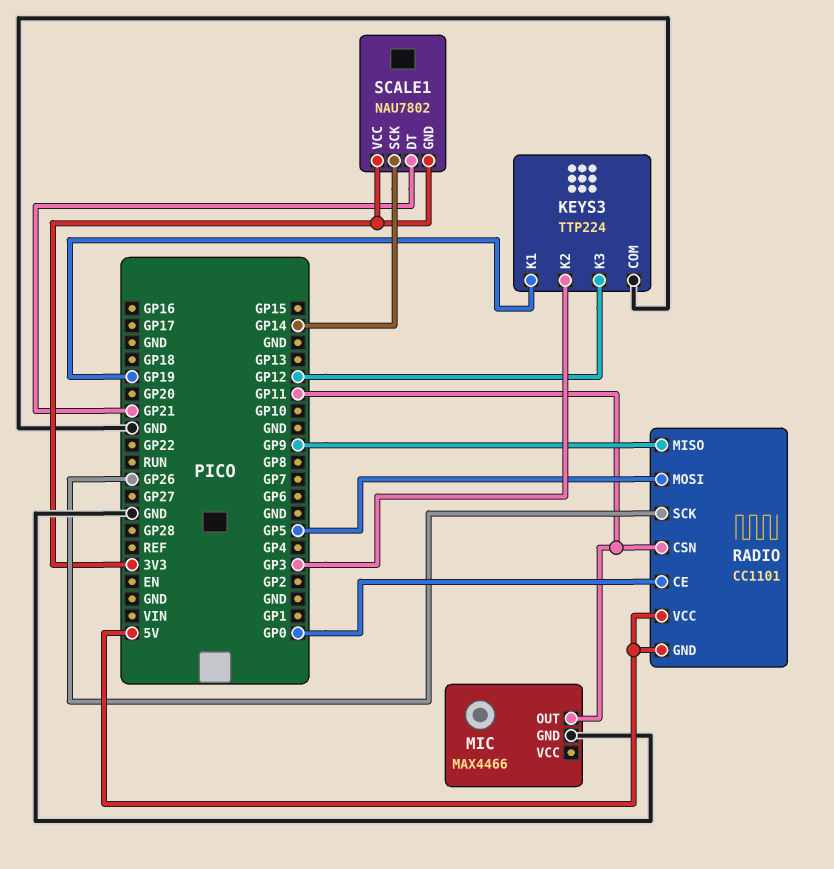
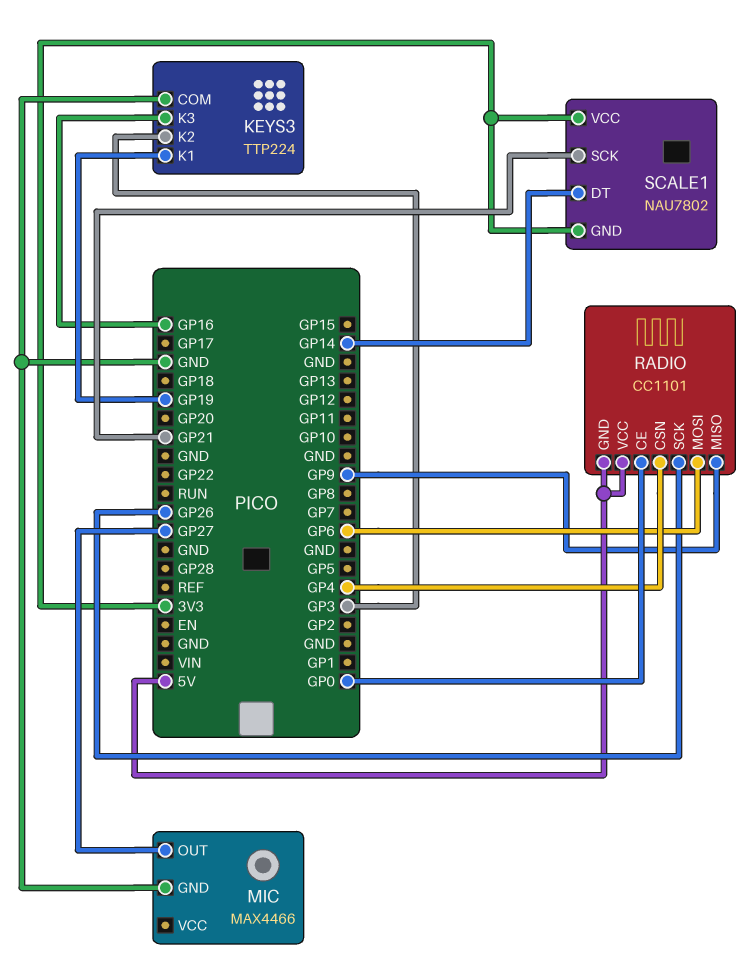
KEYS3 pin K3: GP12 -> GP16
MIC pin OUT: GP11 -> GP27
RADIO pin CSN: GP11 -> GP4
RADIO pin MOSI: GP5 -> GP6
SCALE1 pin DT: GP21 -> GP14
SCALE1 pin SCK: GP14 -> GP21

